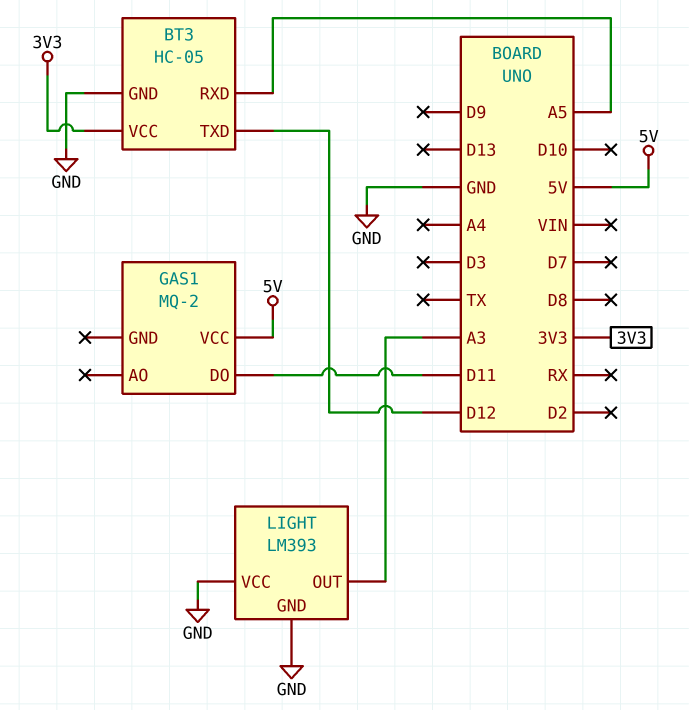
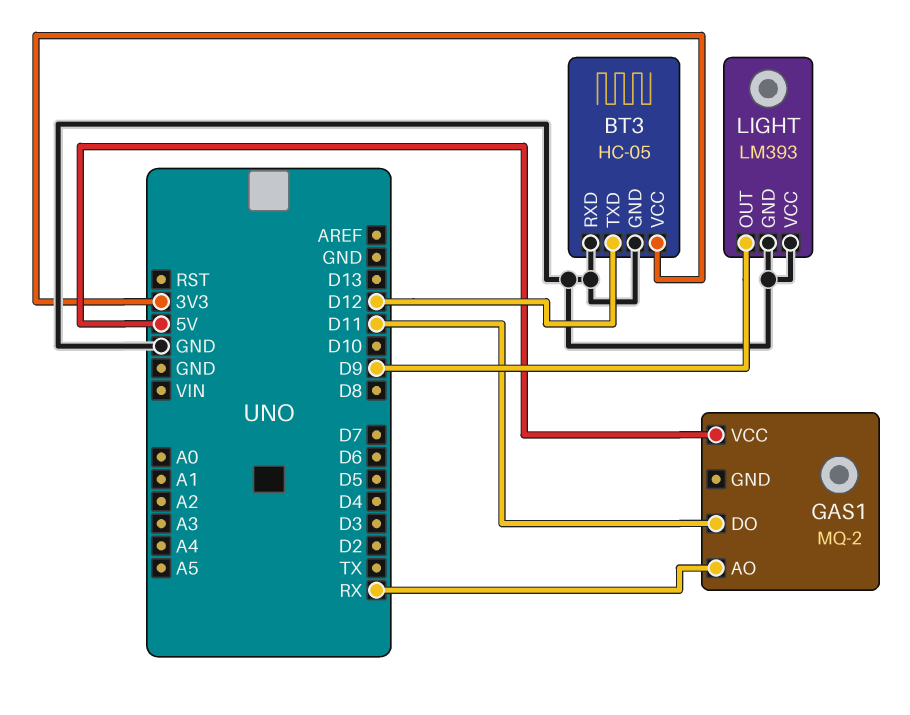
BT3 pin RXD: A5 -> GND
GAS1 pin AO: none -> RX
LIGHT pin OUT: A3 -> D9

